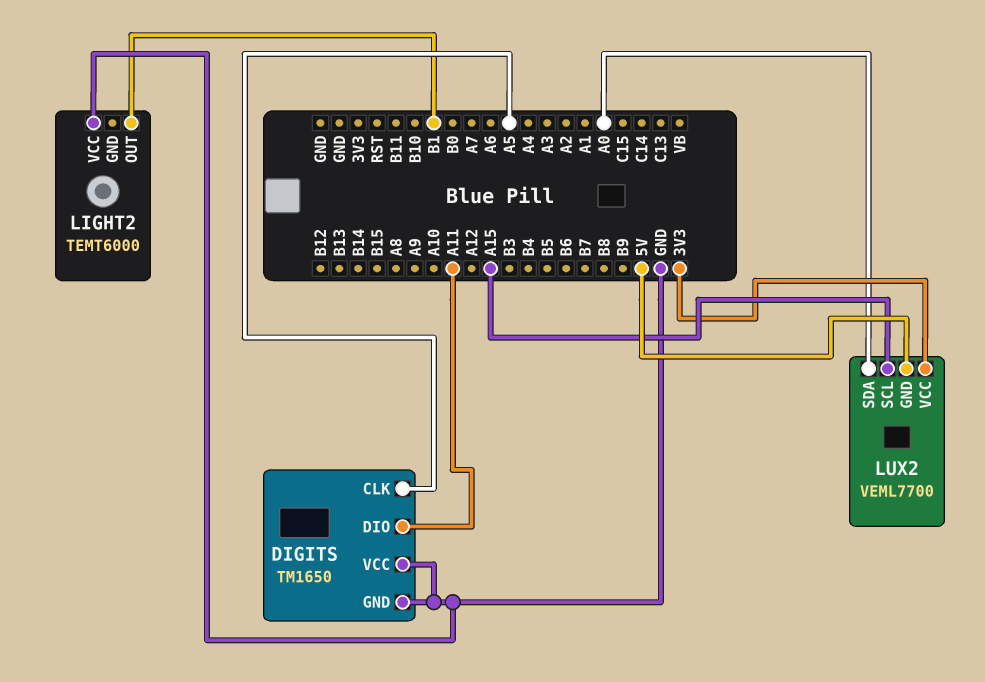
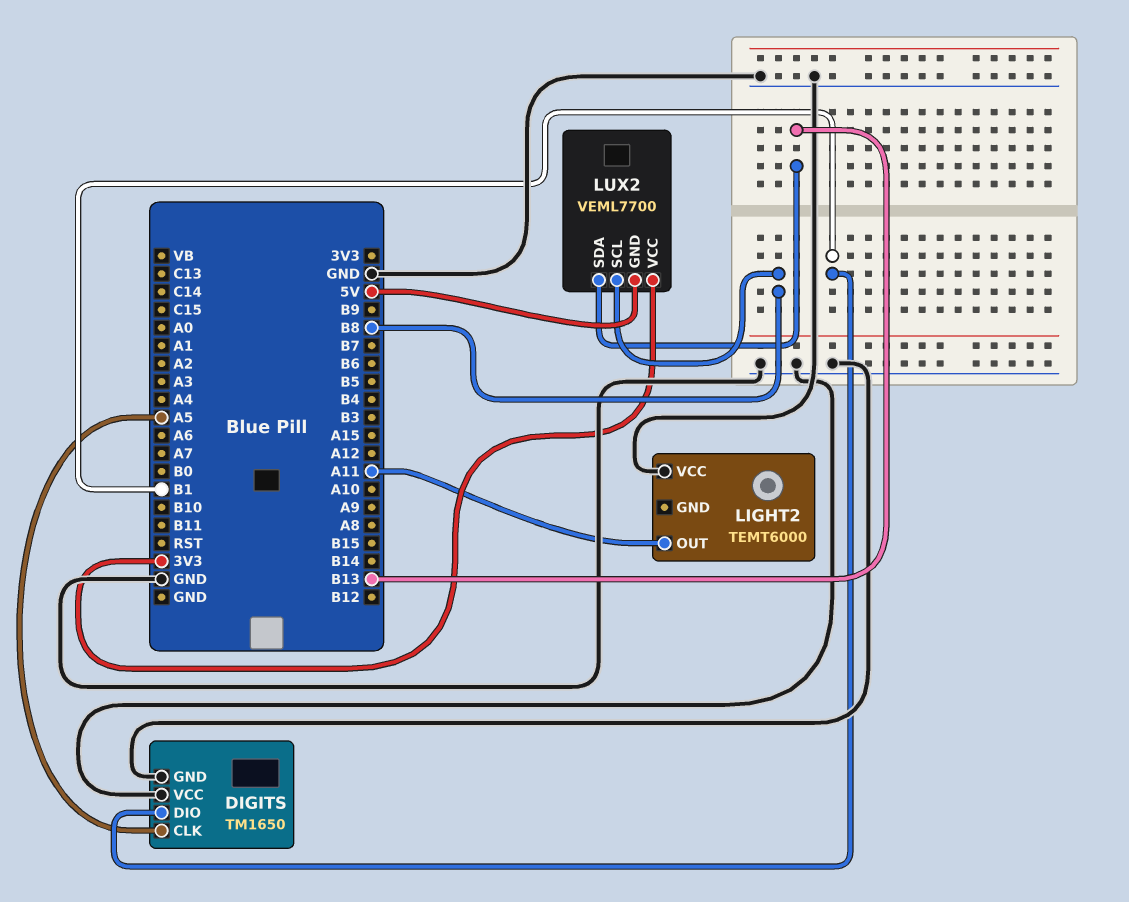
DIGITS pin DIO: A11 -> B1
LIGHT2 pin OUT: B1 -> A11
LUX2 pin SCL: A15 -> B8
LUX2 pin SDA: A0 -> B13

